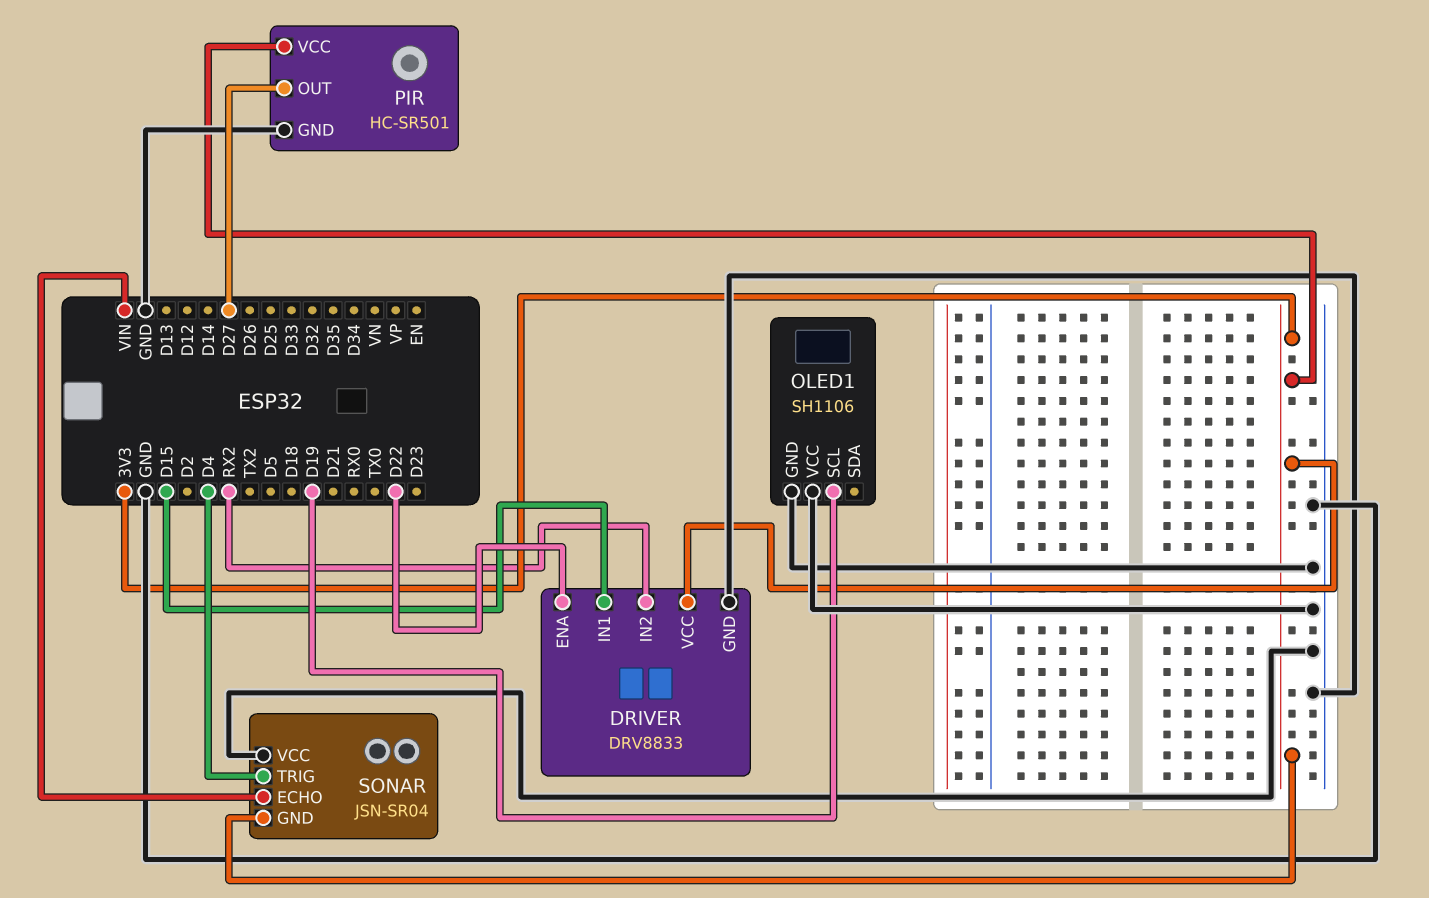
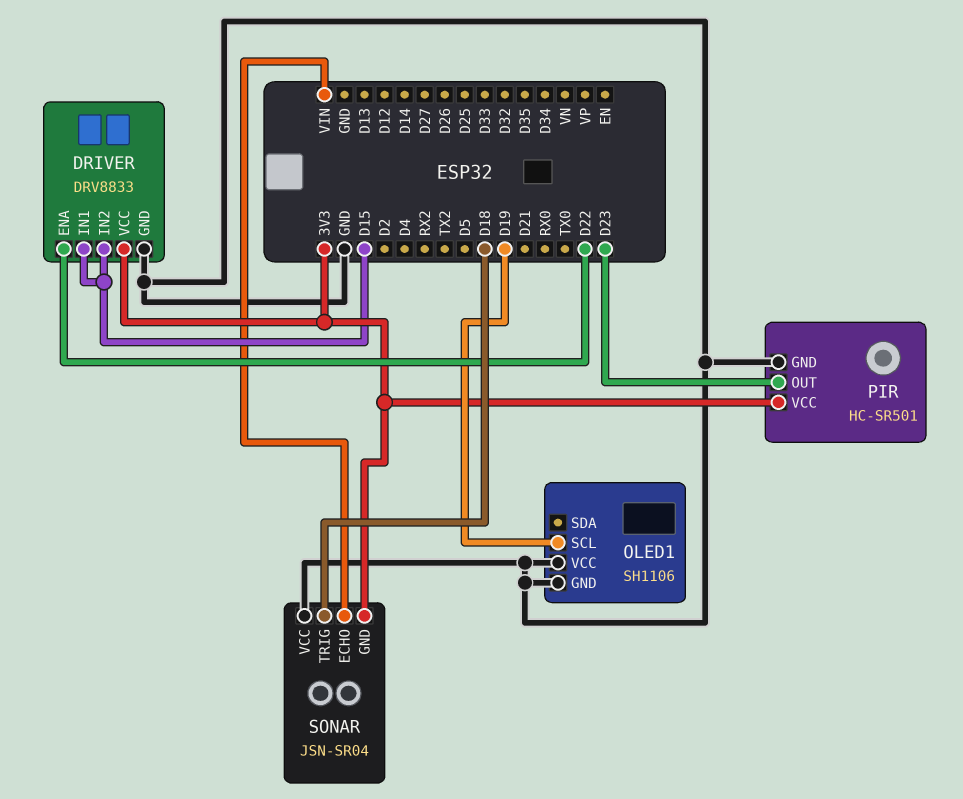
DRIVER pin IN2: RX2 -> D15
PIR pin OUT: D27 -> D23
SONAR pin TRIG: D4 -> D18

